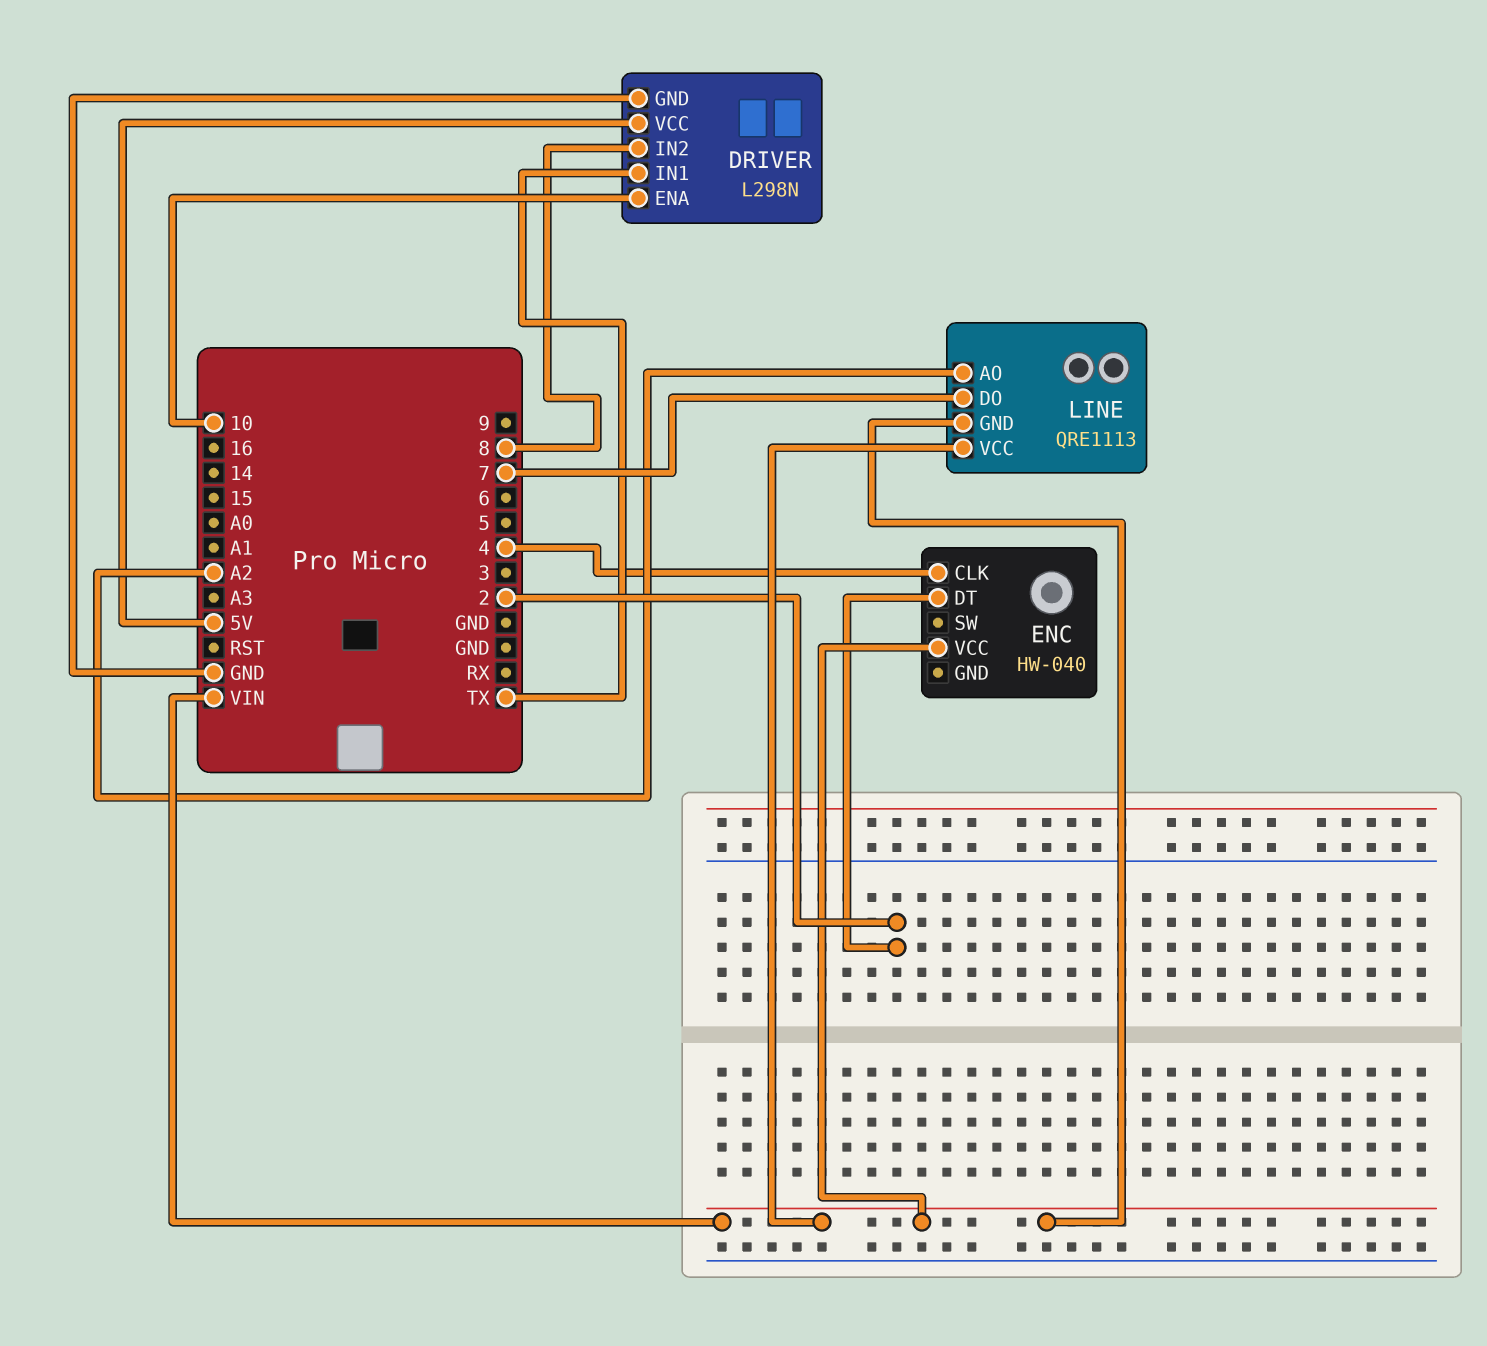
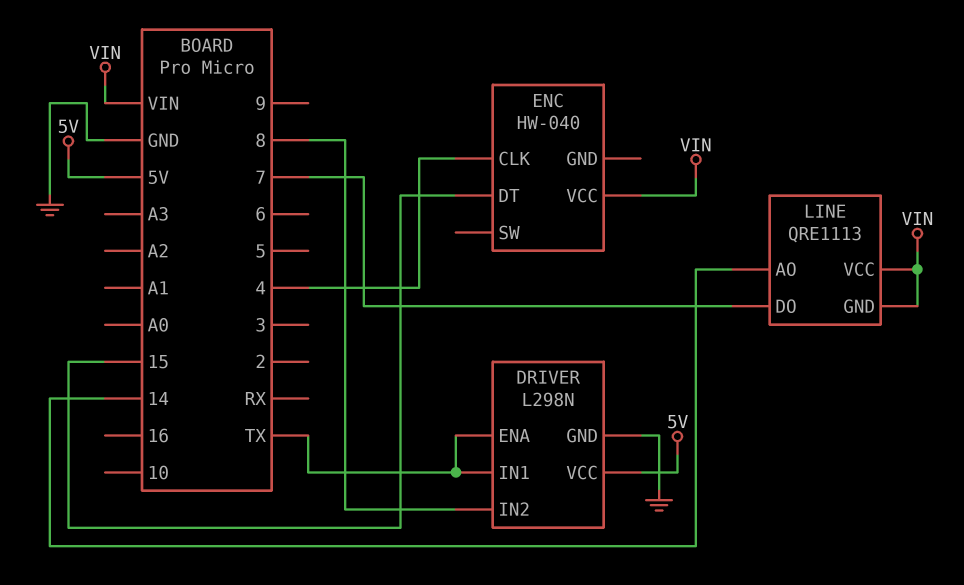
DRIVER pin ENA: 10 -> TX
ENC pin DT: 2 -> 15
LINE pin AO: A2 -> 14

